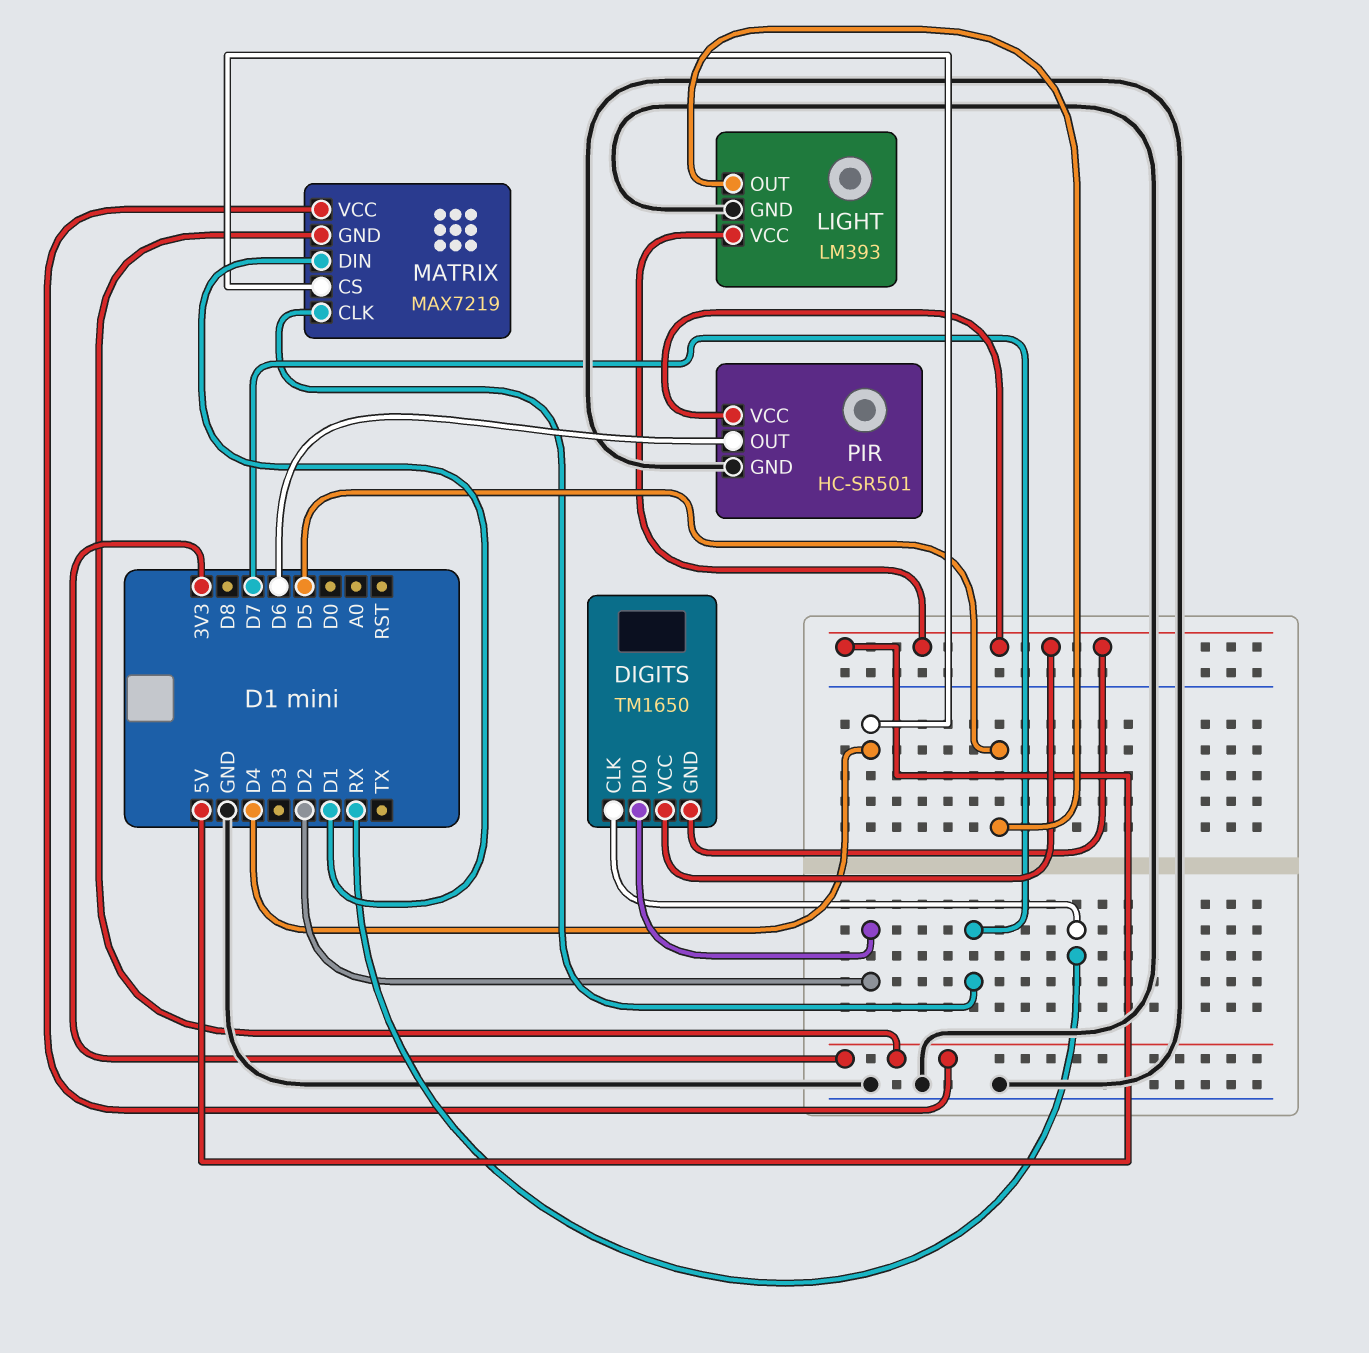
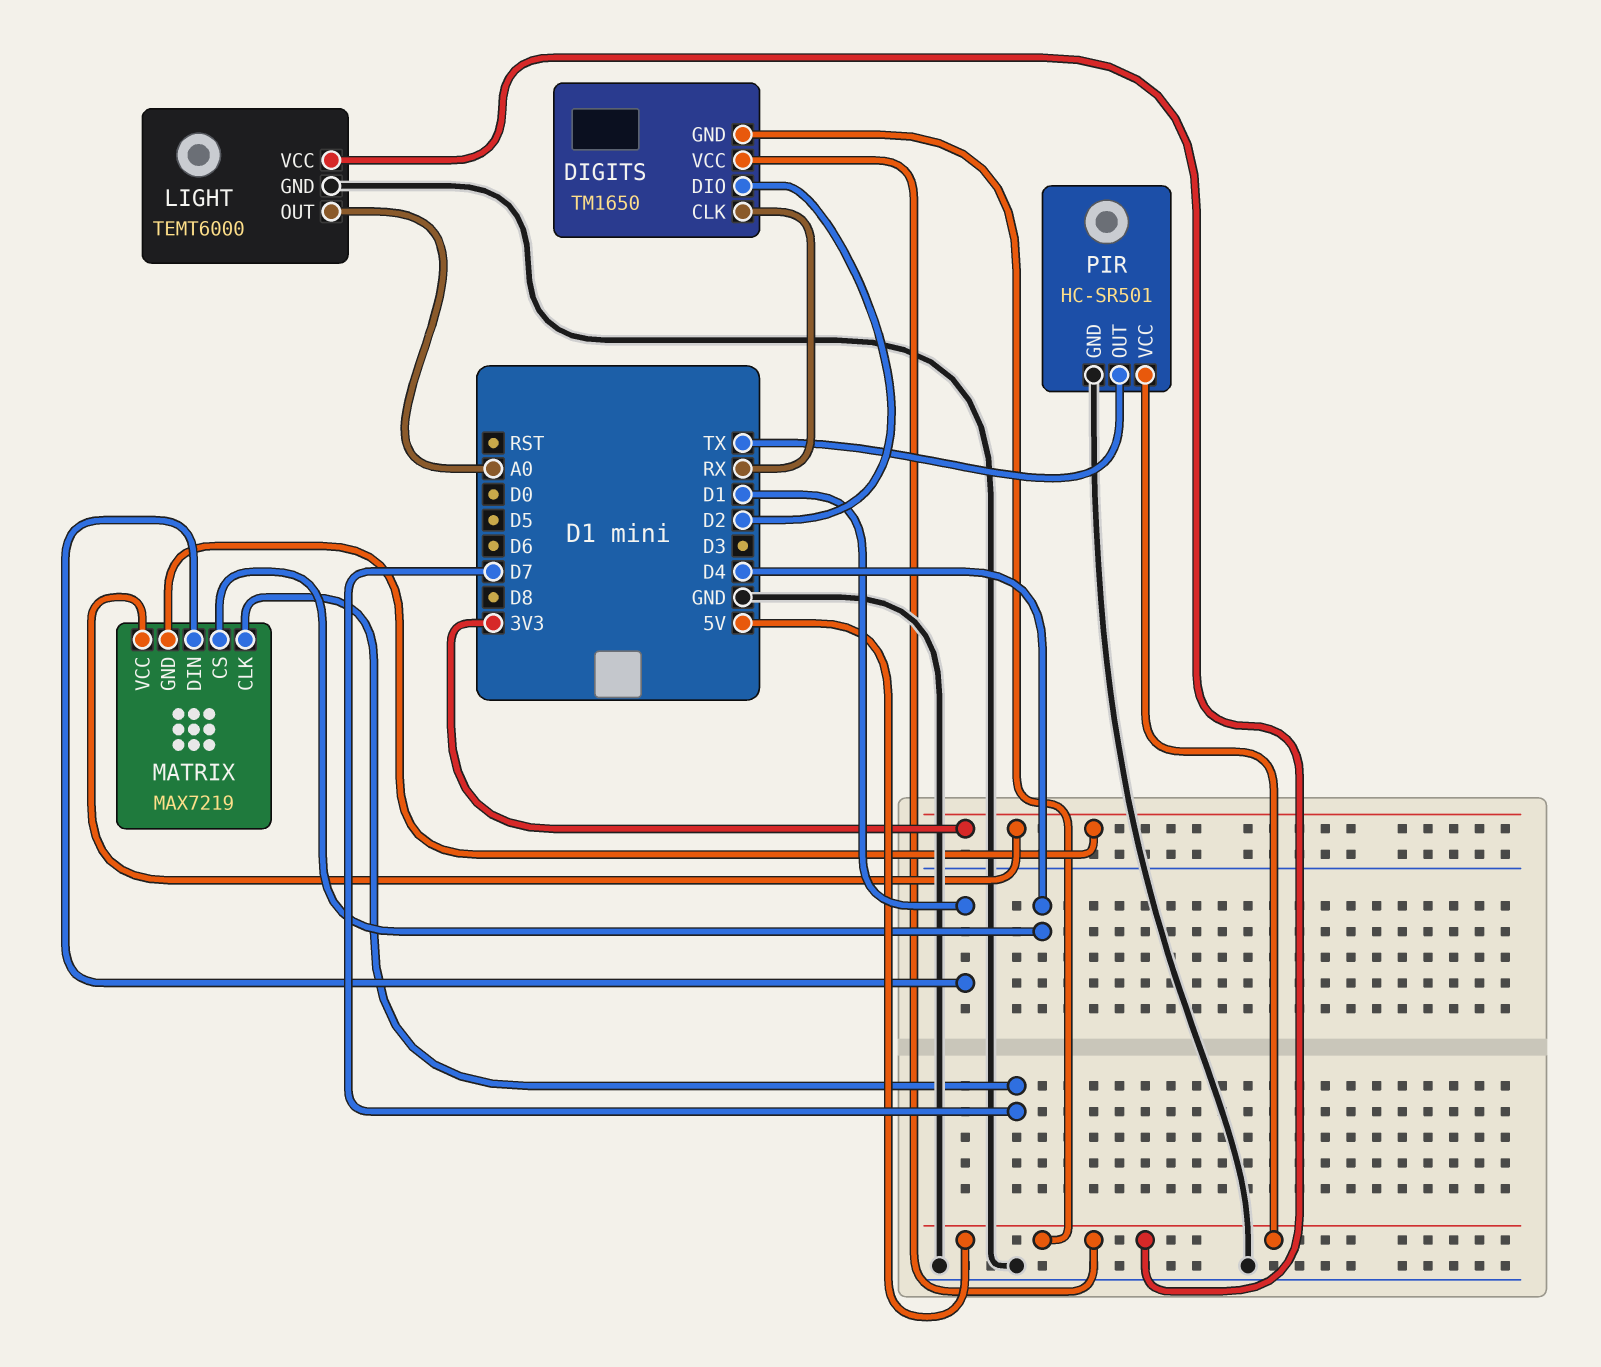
LIGHT: LM393 -> TEMT6000
LIGHT pin OUT: D5 -> A0
PIR pin OUT: D6 -> TX

